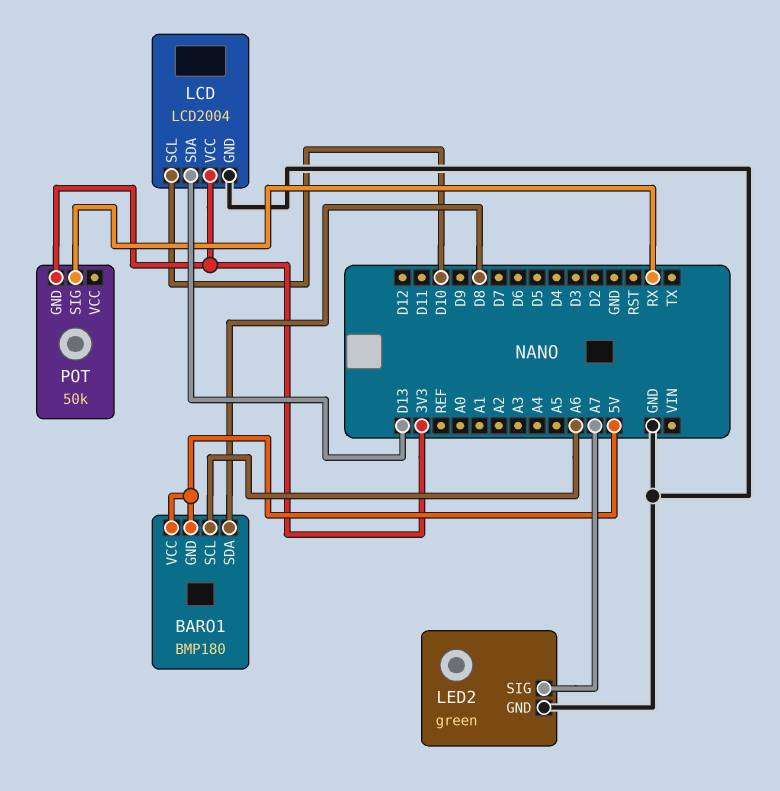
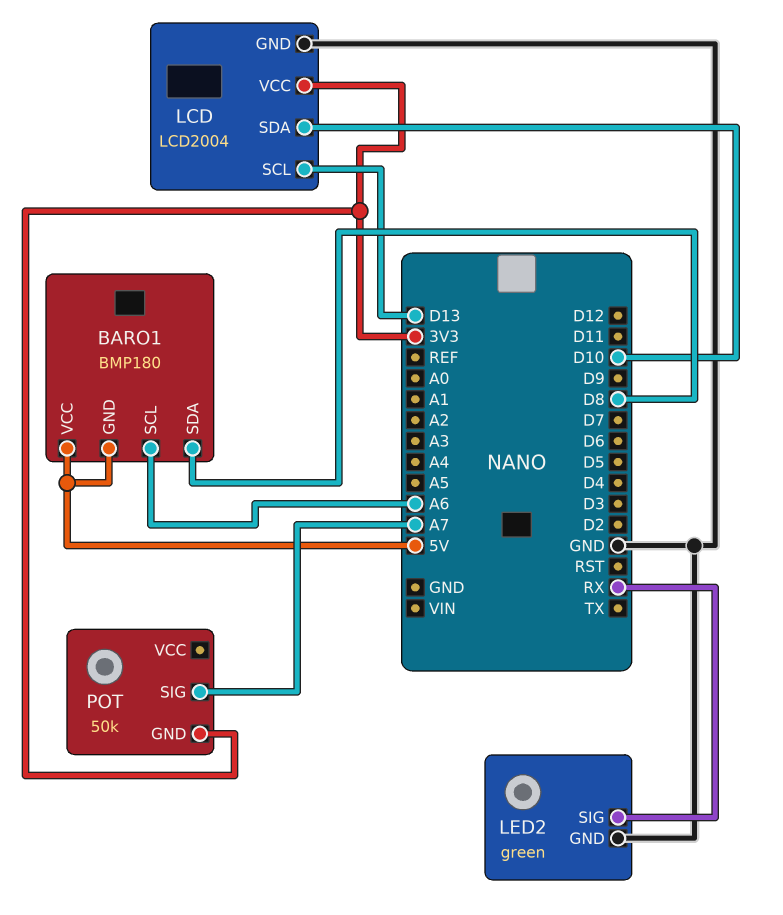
LCD pin SCL: D10 -> D13
LCD pin SDA: D13 -> D10
LED2 pin SIG: A7 -> RX
POT pin SIG: RX -> A7

